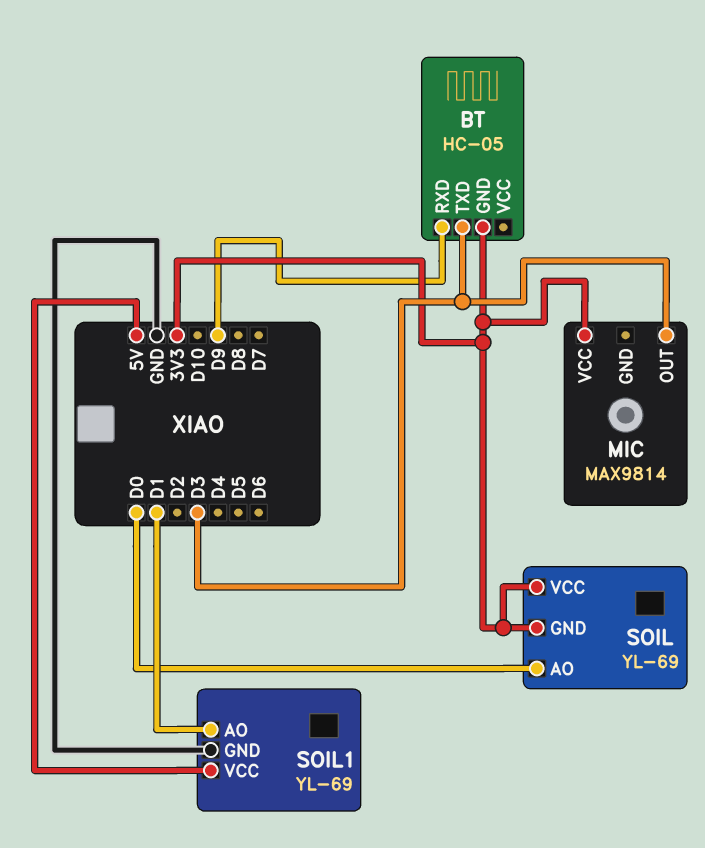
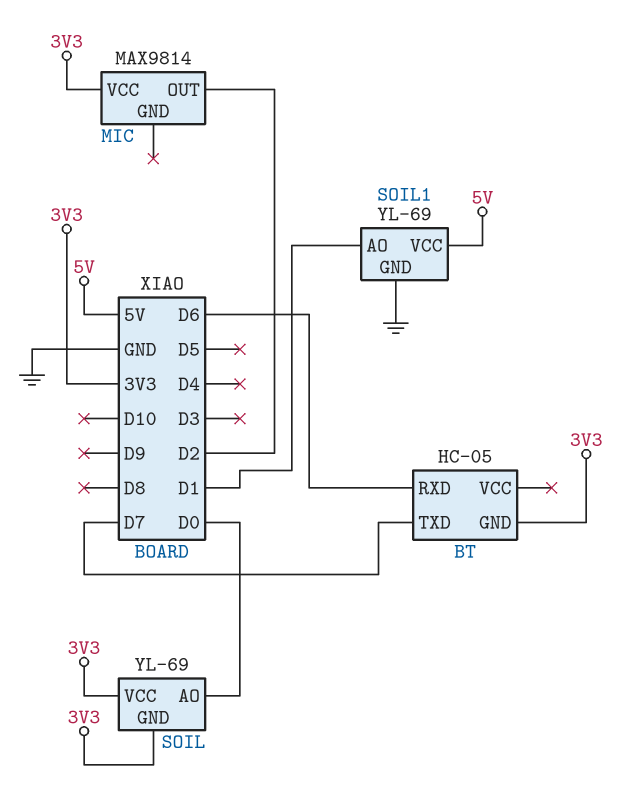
BT pin RXD: D9 -> D6
BT pin TXD: D3 -> D7
MIC pin OUT: D3 -> D2

